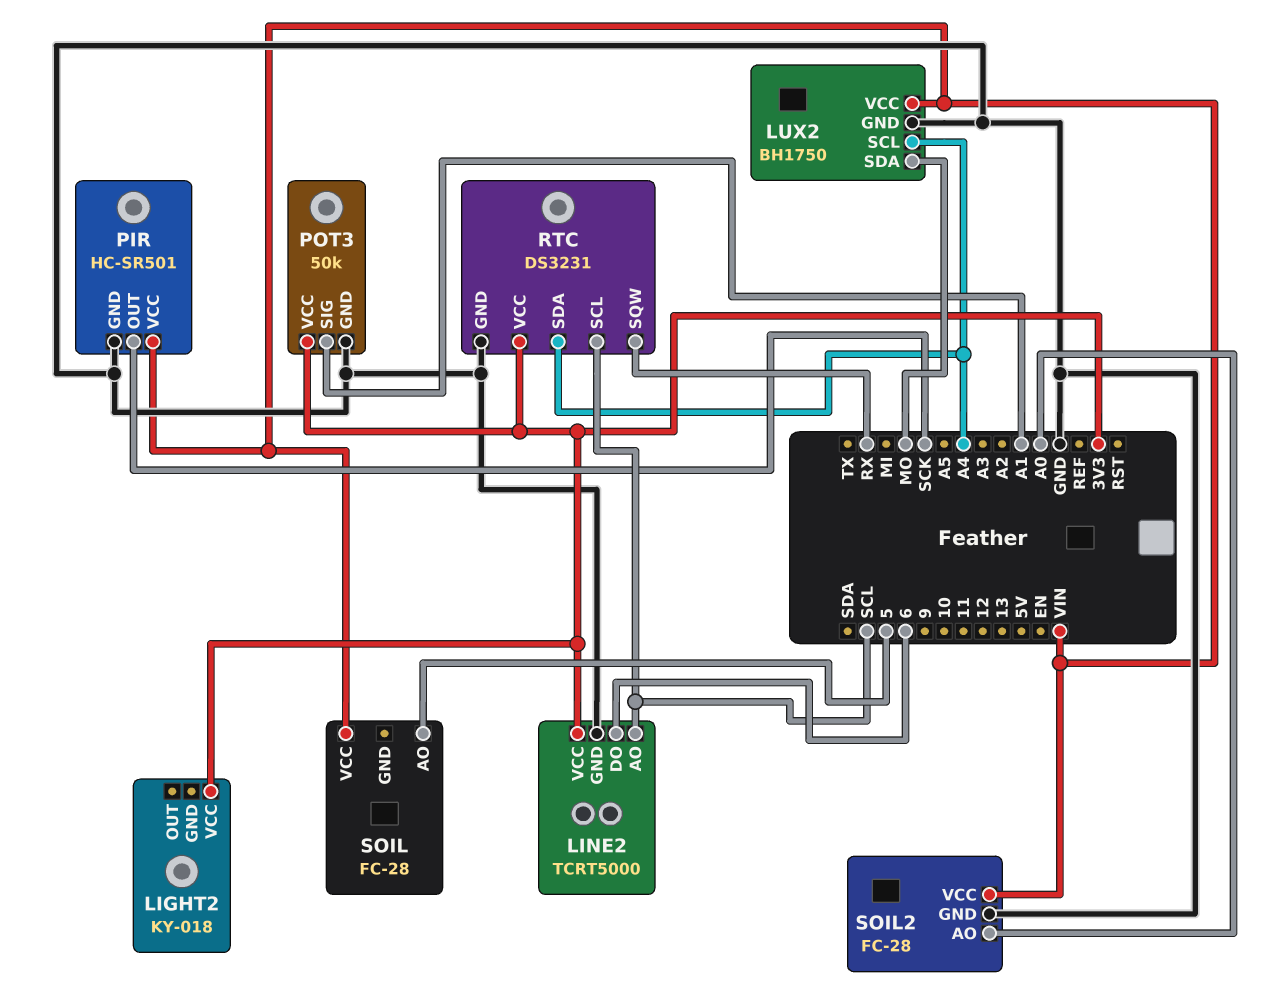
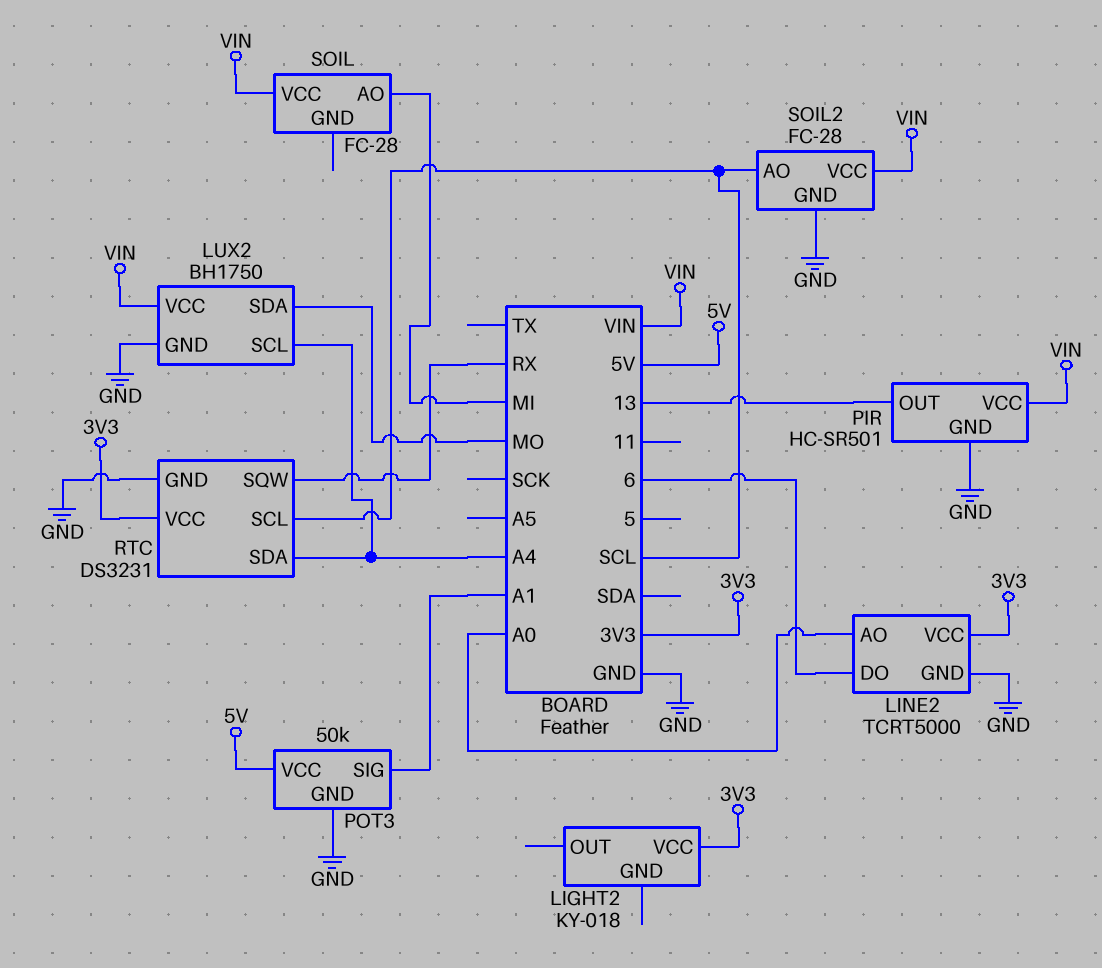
LINE2 pin AO: SCL -> A0
PIR pin OUT: SCK -> 13
POT3 pin VCC: 3V3 -> 5V
SOIL pin AO: 5 -> MI
SOIL2 pin AO: A0 -> SCL

